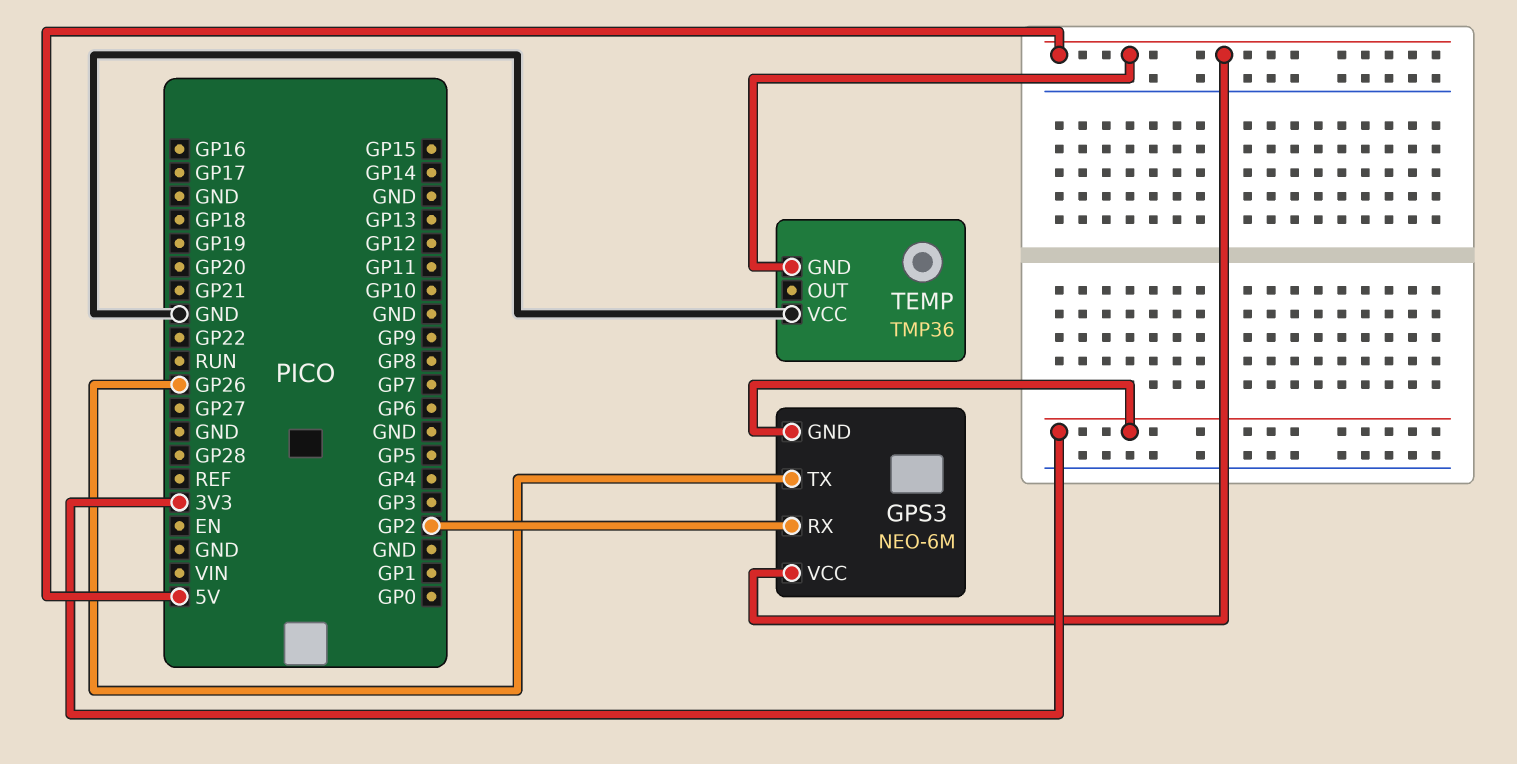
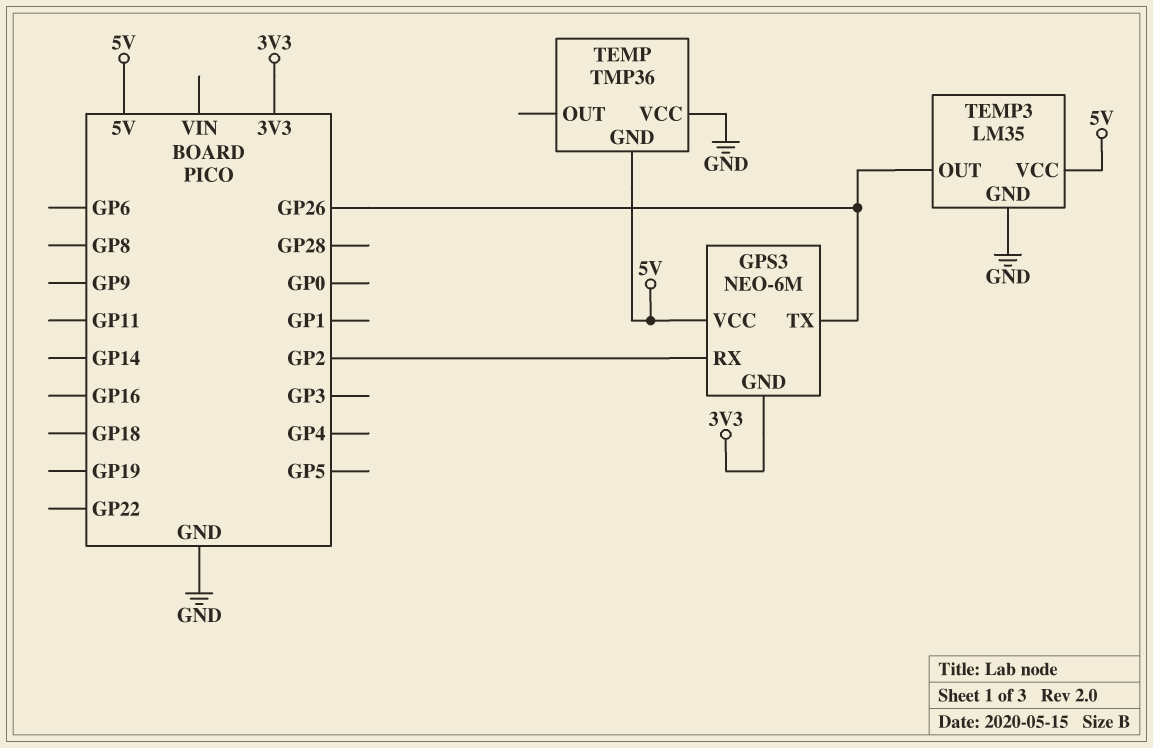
TEMP3: none -> LM35
TEMP3 pin GND: none -> GND
TEMP3 pin OUT: none -> GP26
TEMP3 pin VCC: none -> 5V

